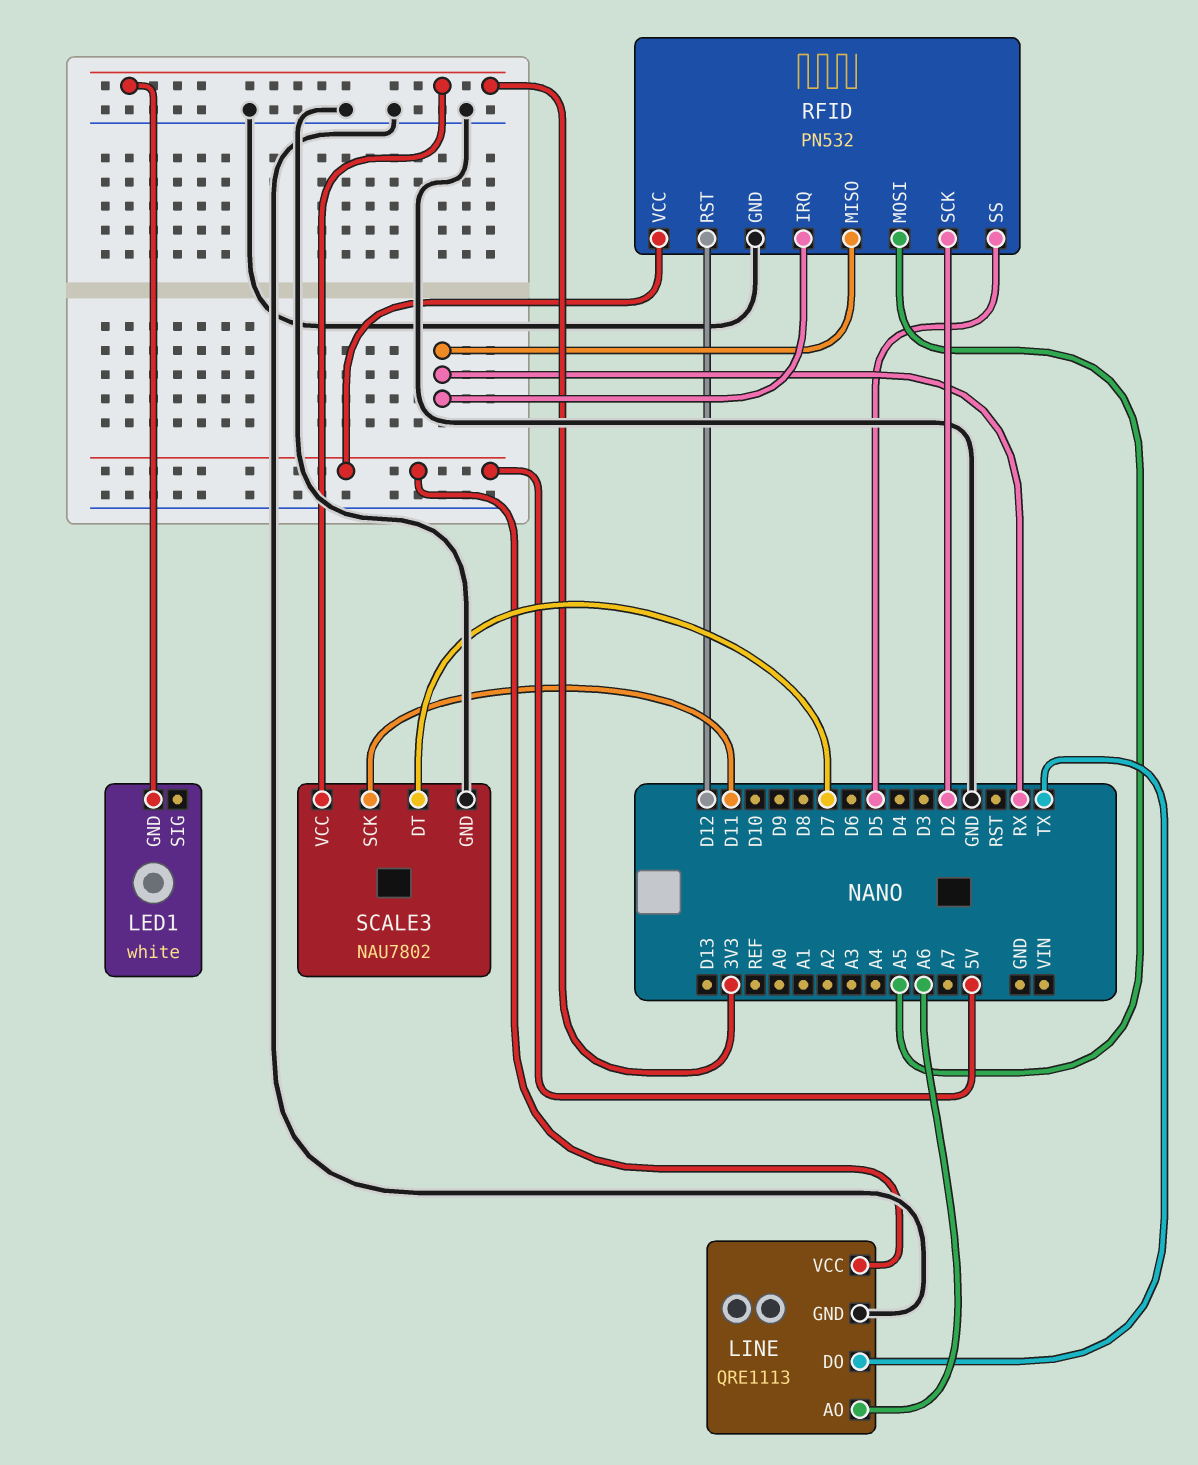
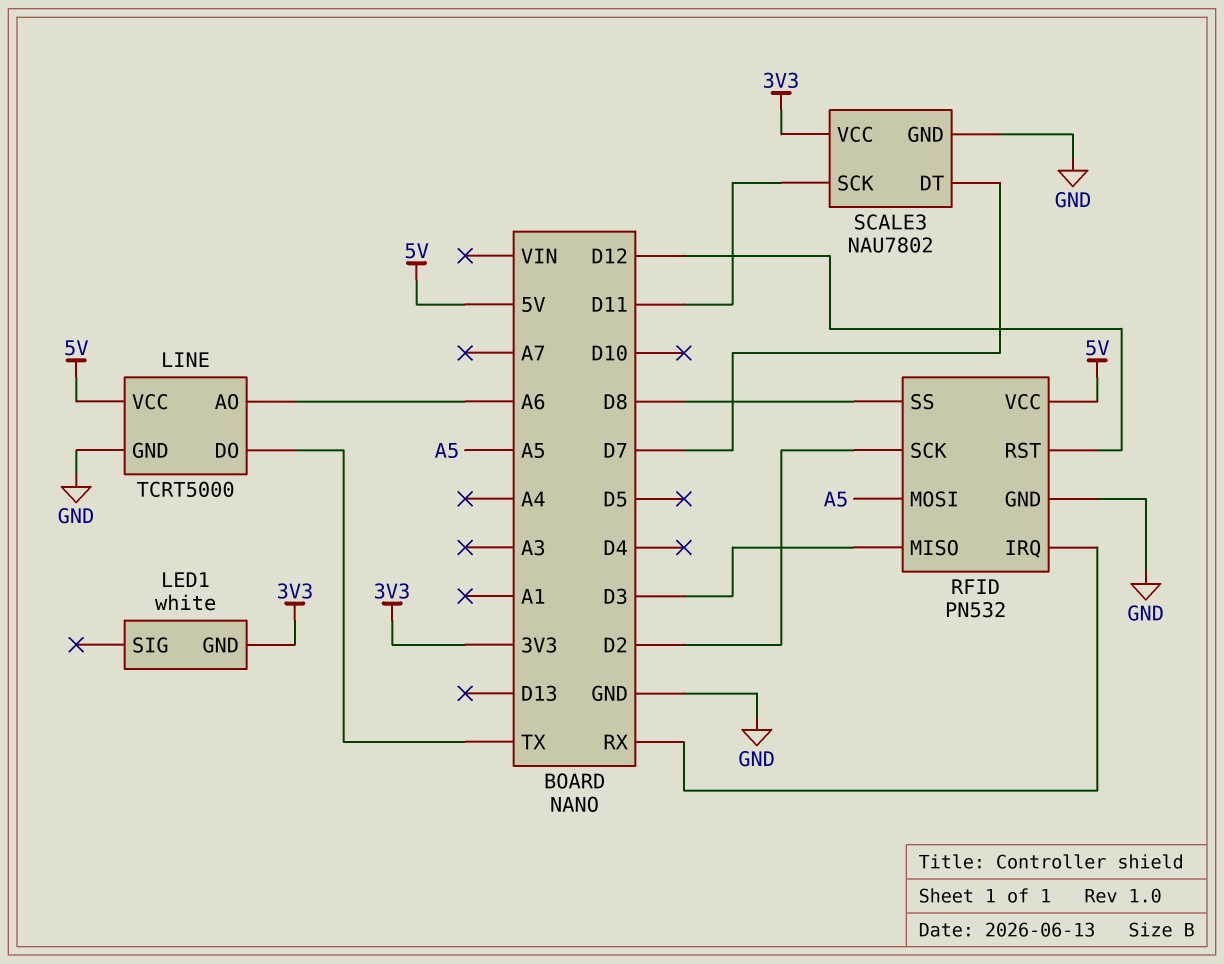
LINE: QRE1113 -> TCRT5000
RFID pin MISO: RX -> D3
RFID pin SS: D5 -> D8

